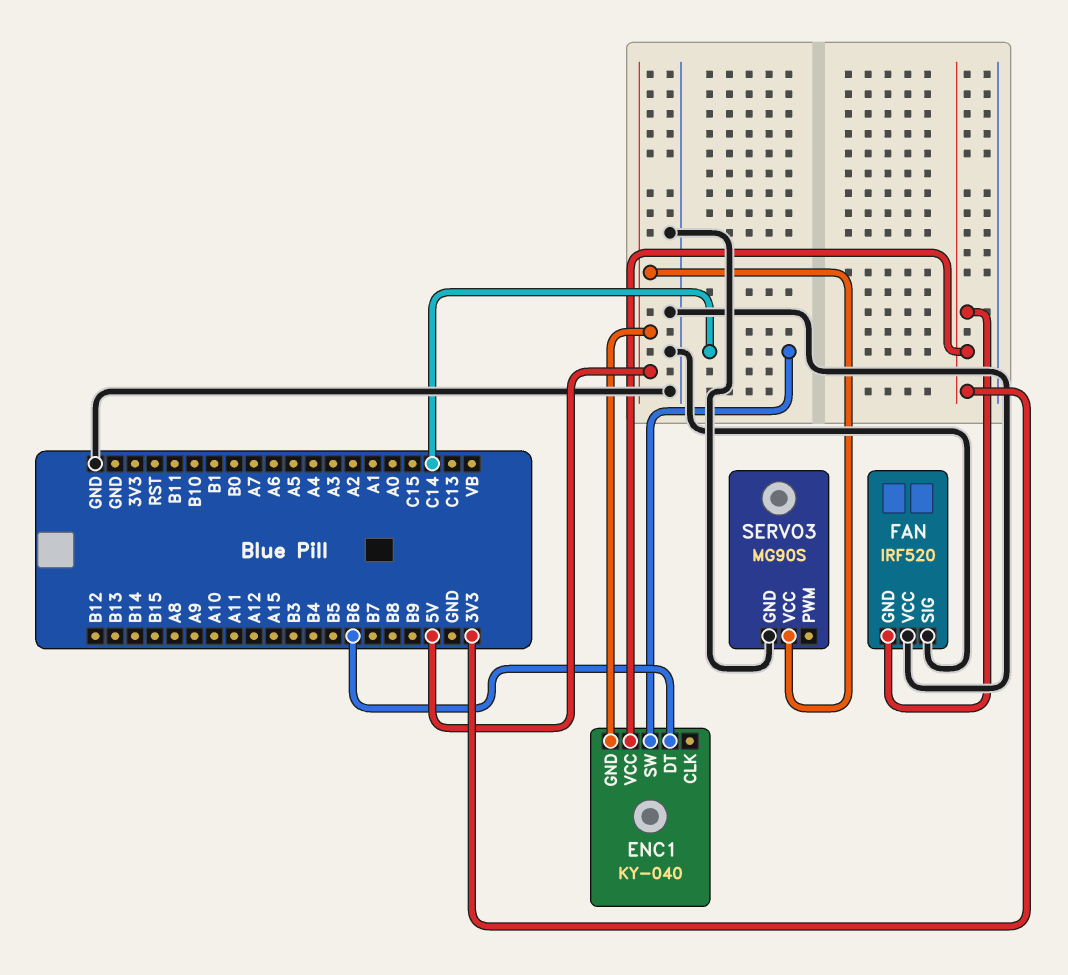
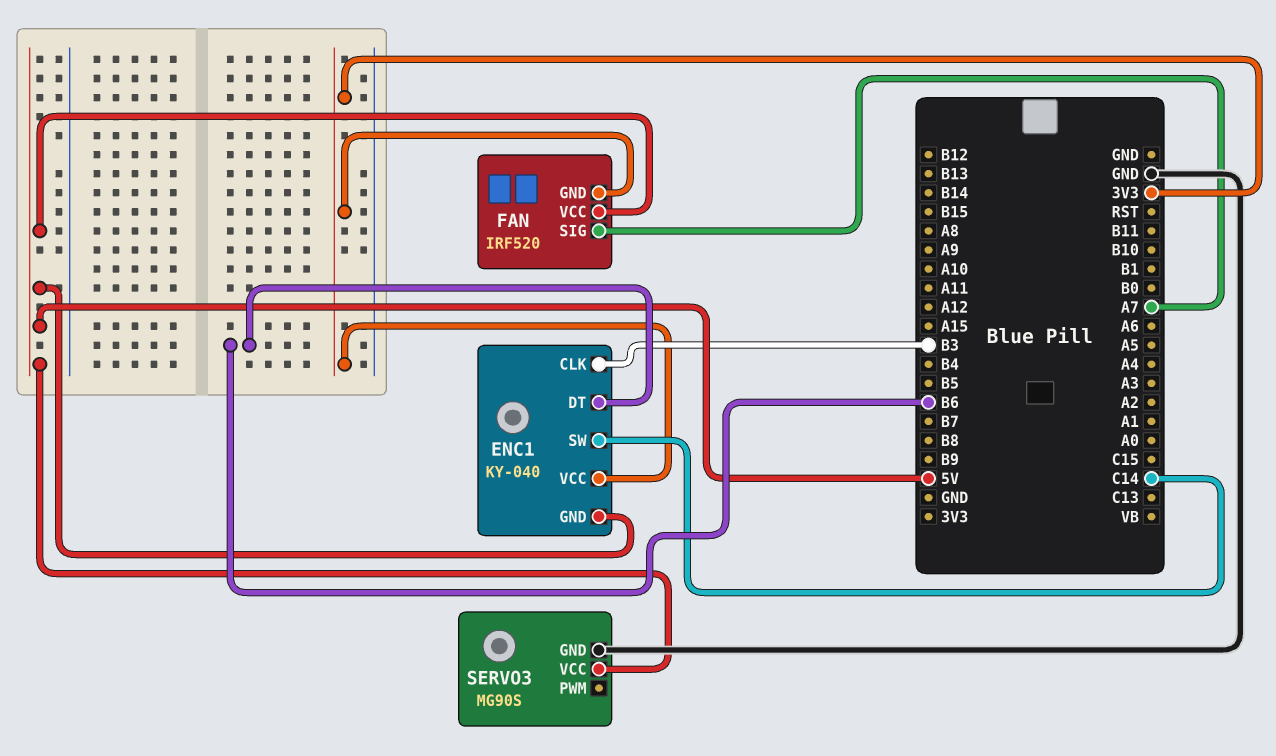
ENC1 pin CLK: none -> B3
FAN pin SIG: GND -> A7
FAN pin VCC: GND -> 5V

